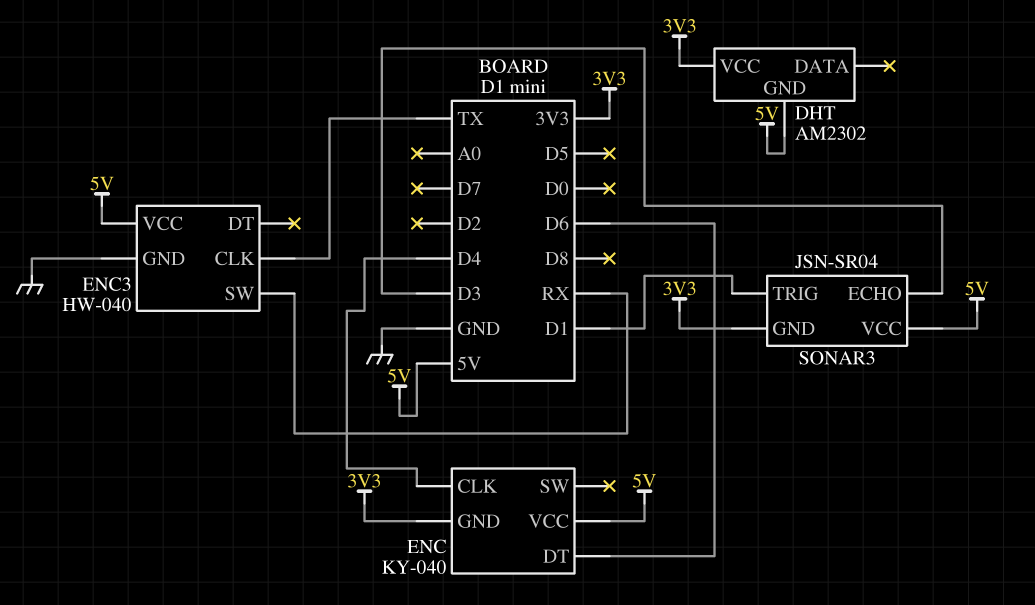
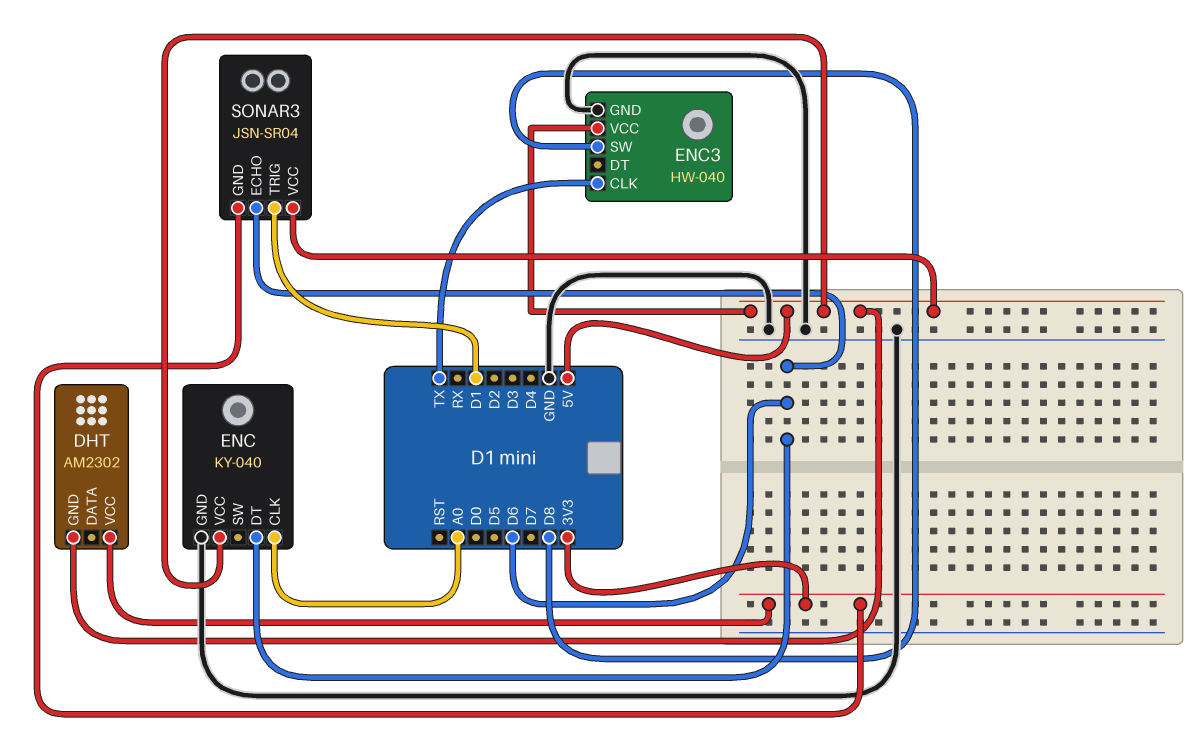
ENC pin CLK: D4 -> A0
ENC pin GND: 3V3 -> GND
ENC3 pin SW: RX -> D8
SONAR3 pin ECHO: D3 -> D6

